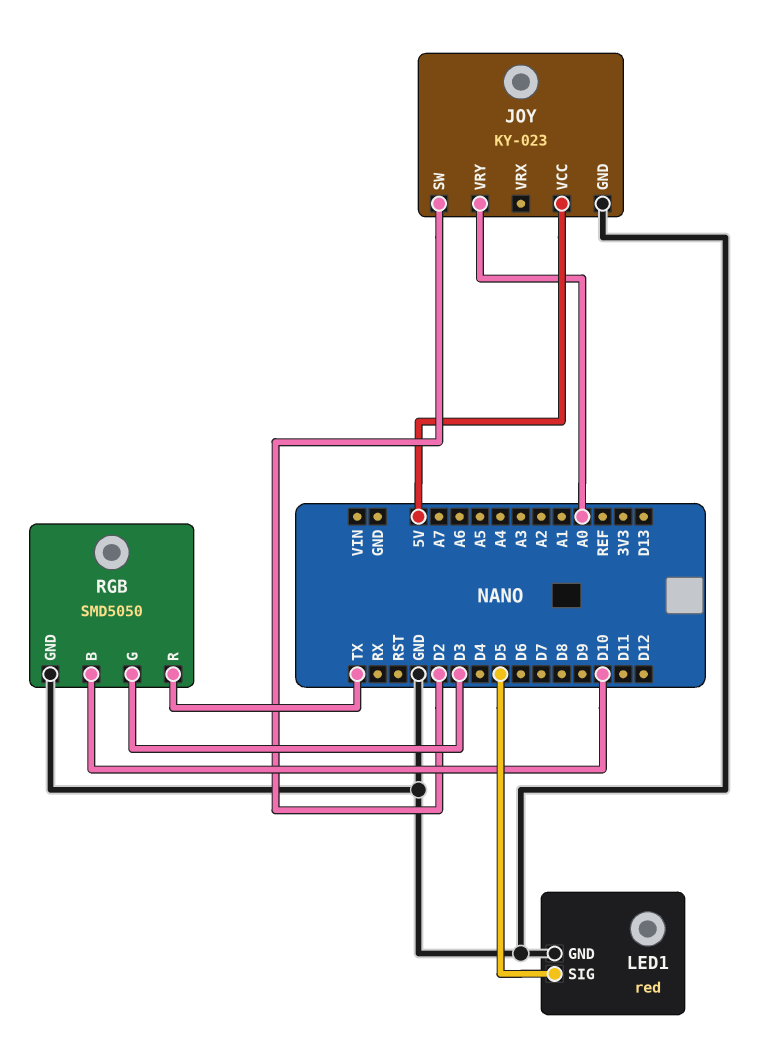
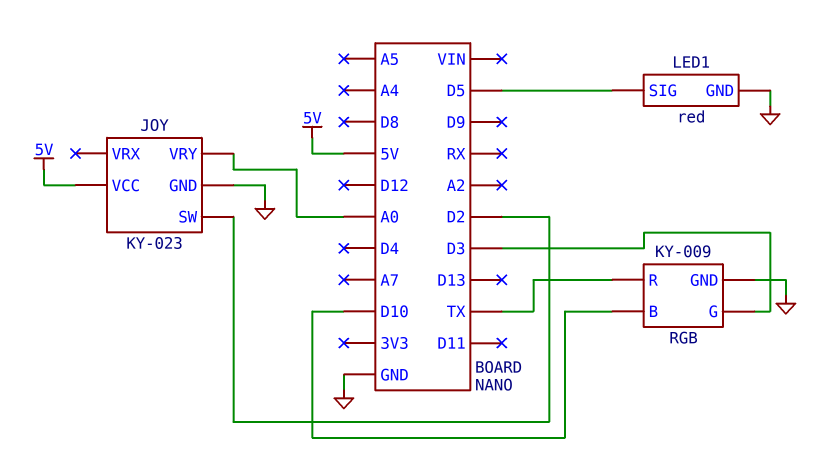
RGB: SMD5050 -> KY-009

